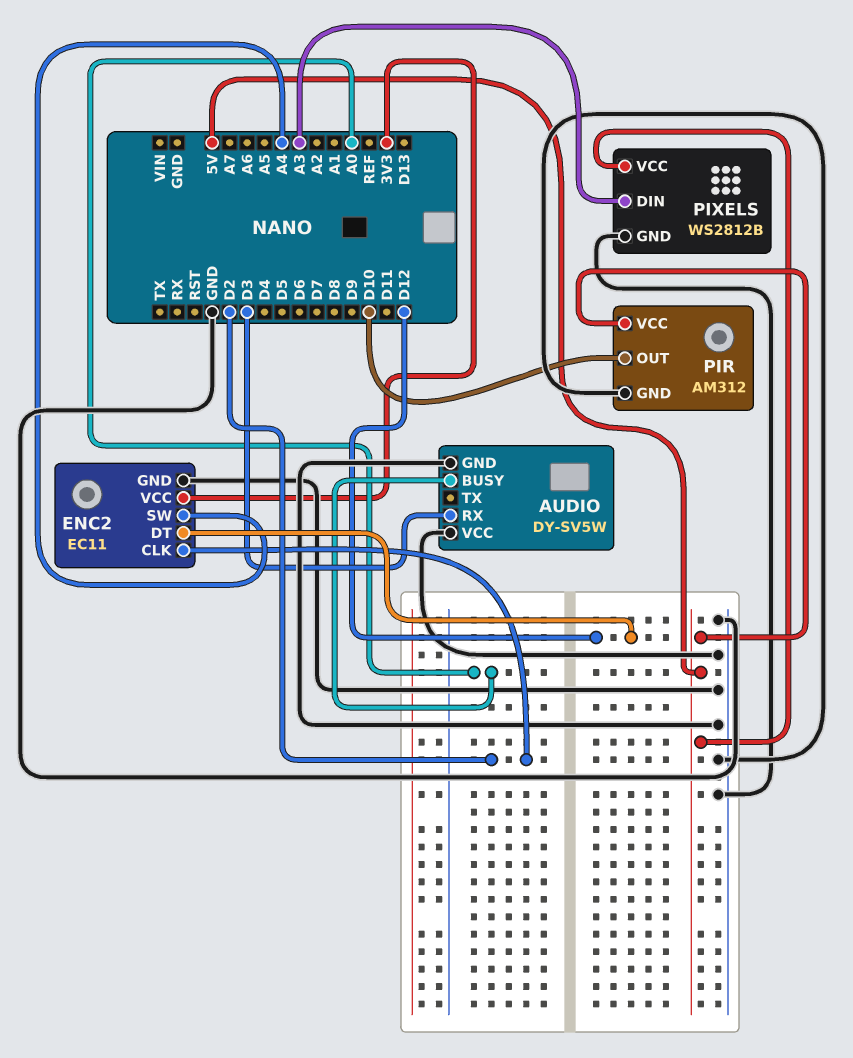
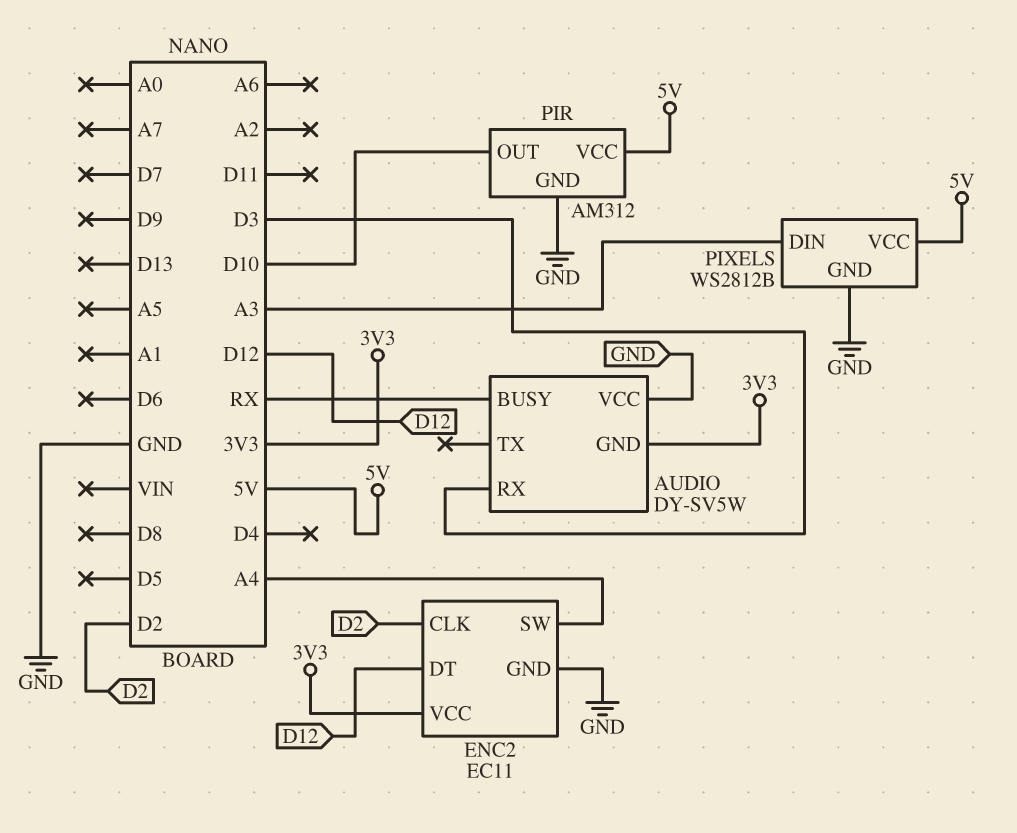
AUDIO pin BUSY: A0 -> RX
AUDIO pin GND: GND -> 3V3

